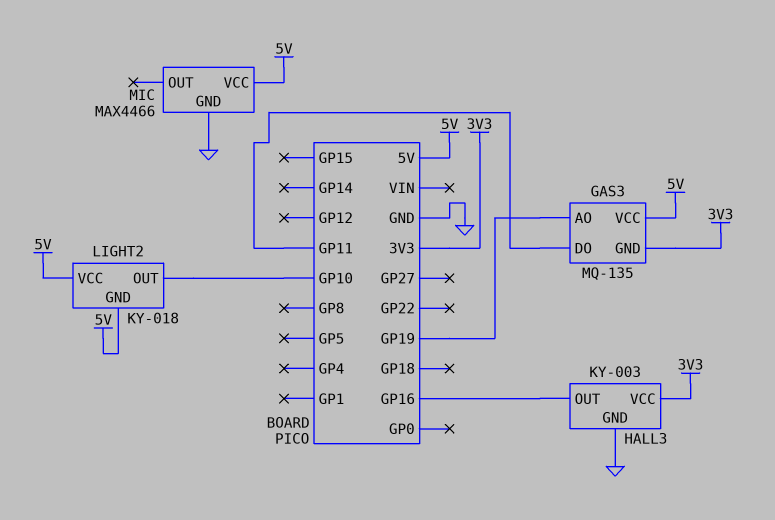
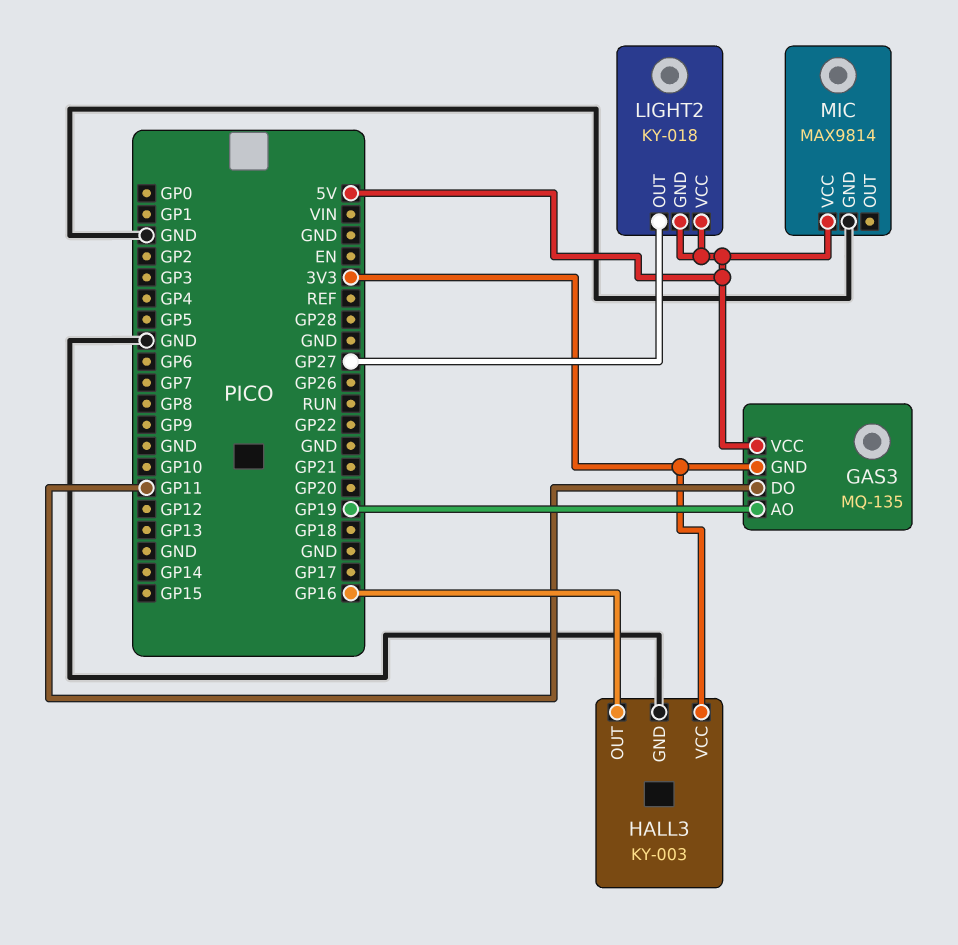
LIGHT2 pin OUT: GP10 -> GP27
MIC: MAX4466 -> MAX9814

